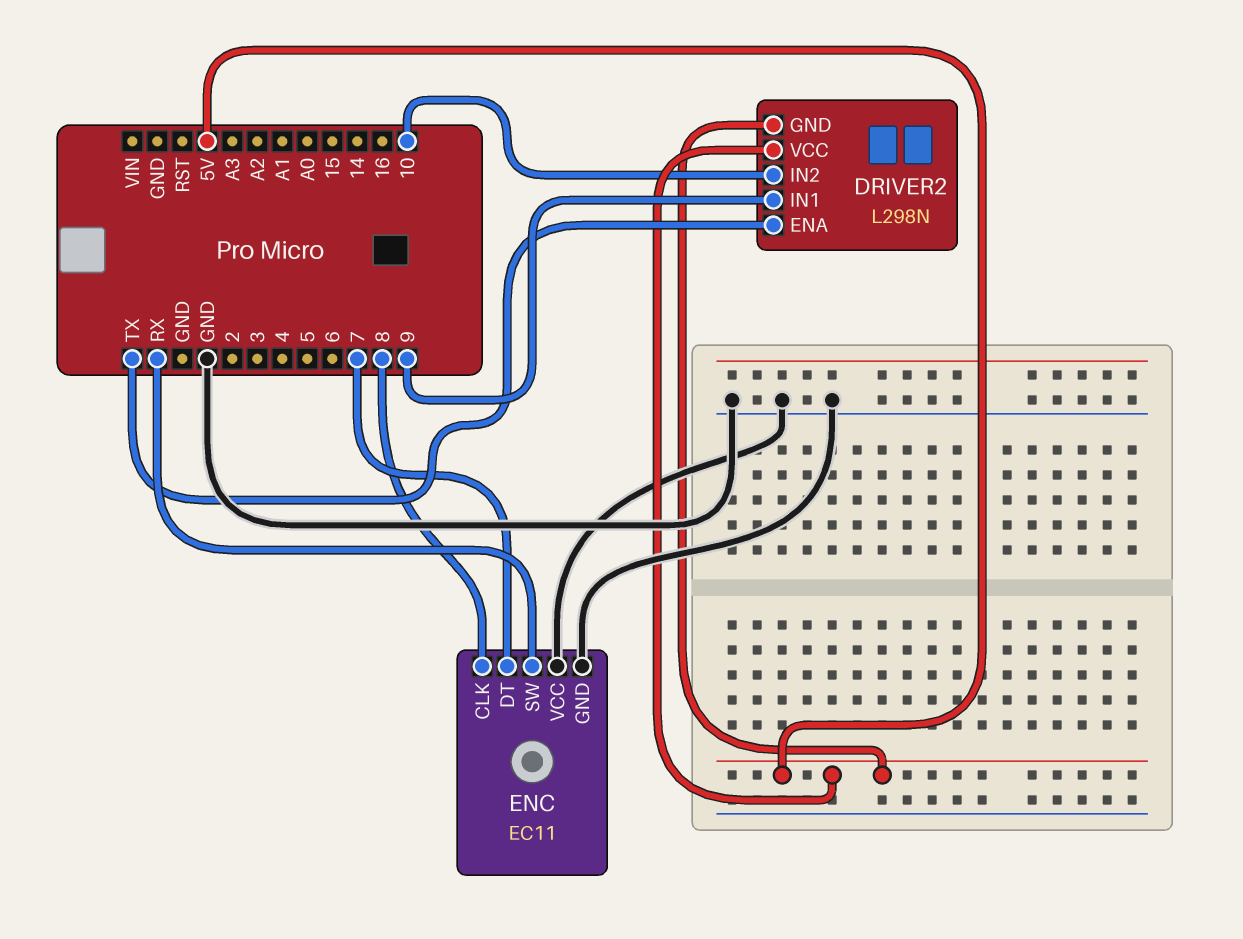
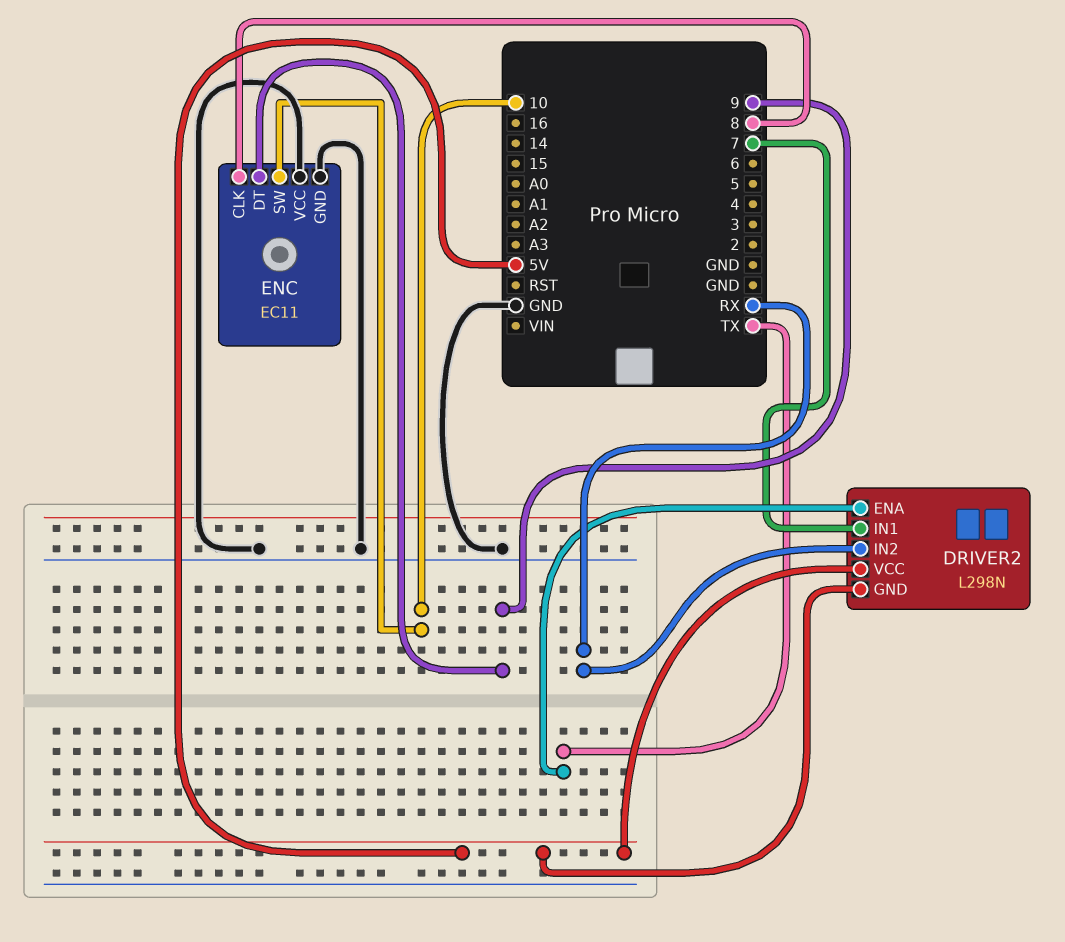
DRIVER2 pin IN1: 9 -> 7
DRIVER2 pin IN2: 10 -> RX
ENC pin DT: 7 -> 9
ENC pin SW: RX -> 10

